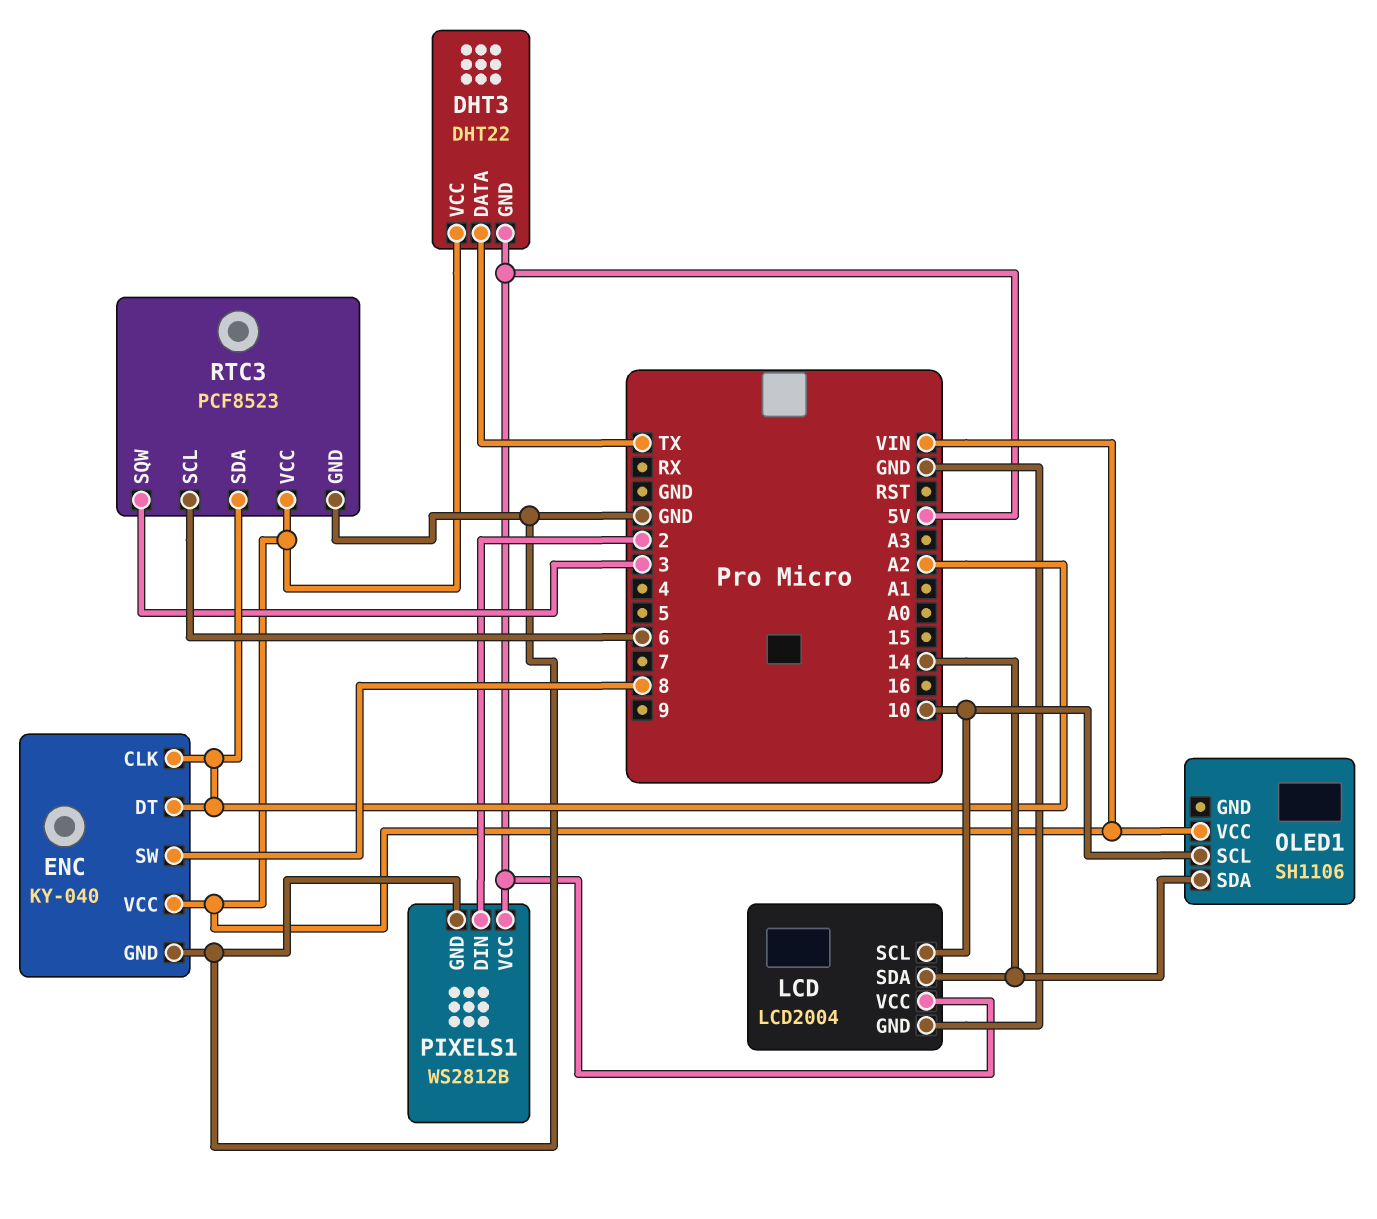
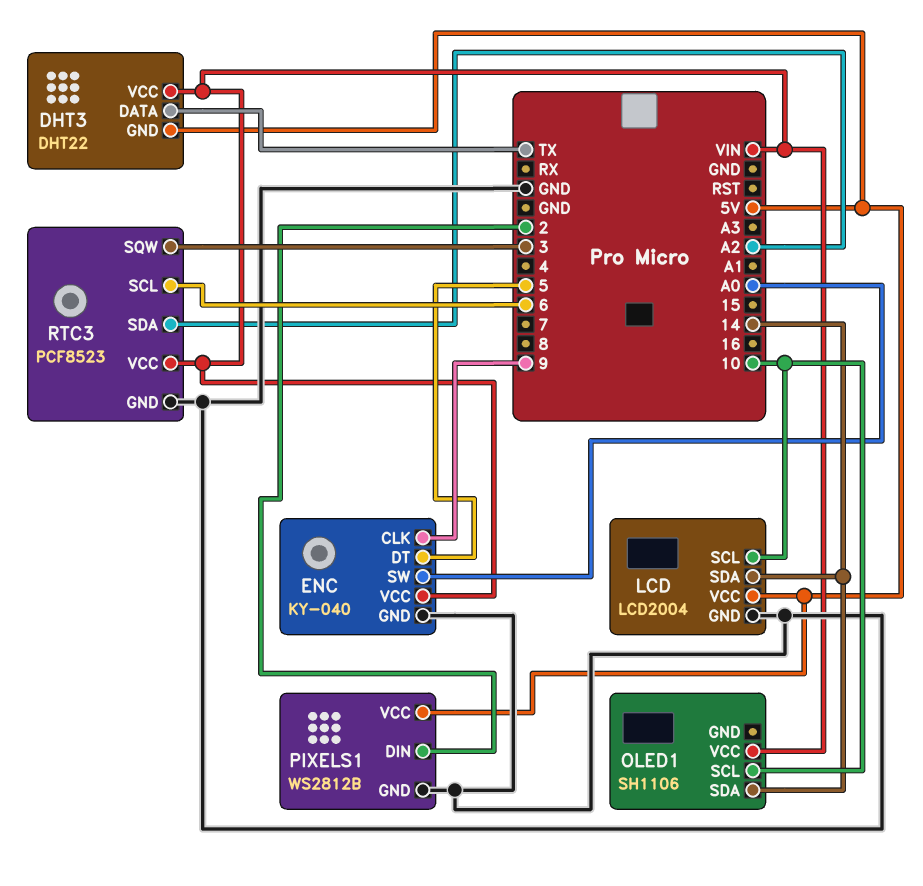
ENC pin CLK: A2 -> 9
ENC pin DT: A2 -> 5
ENC pin SW: 8 -> A0

